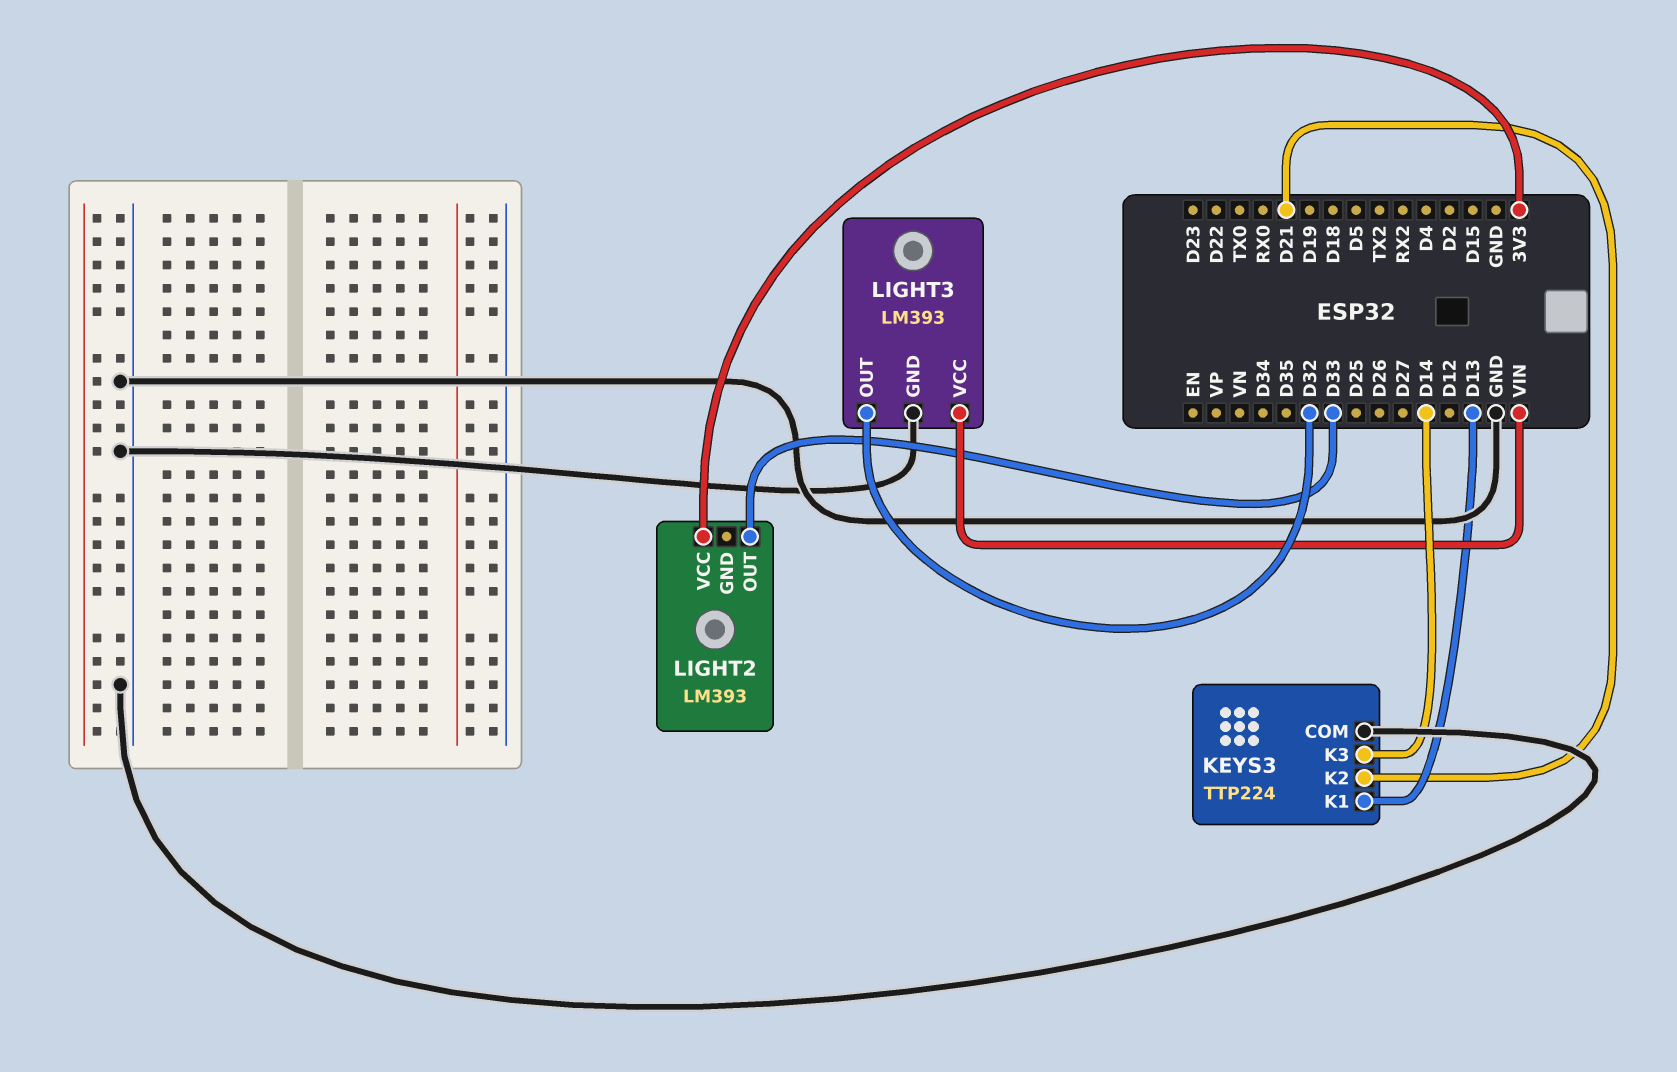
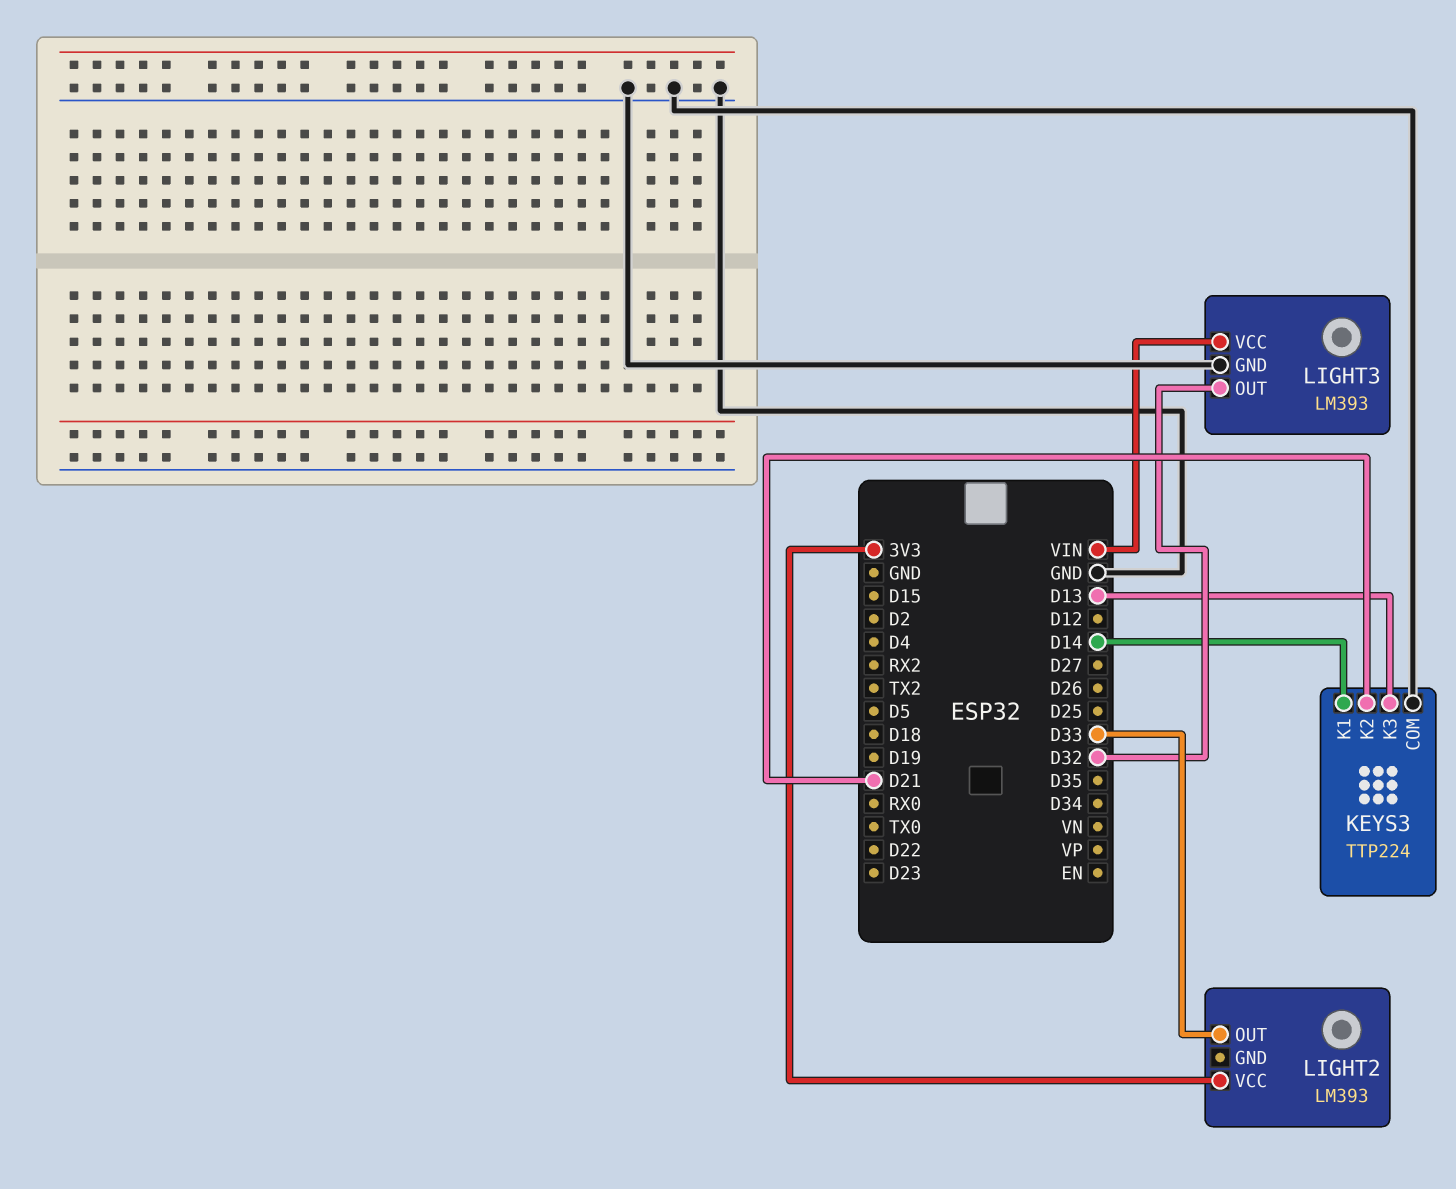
KEYS3 pin K1: D13 -> D14
KEYS3 pin K3: D14 -> D13

